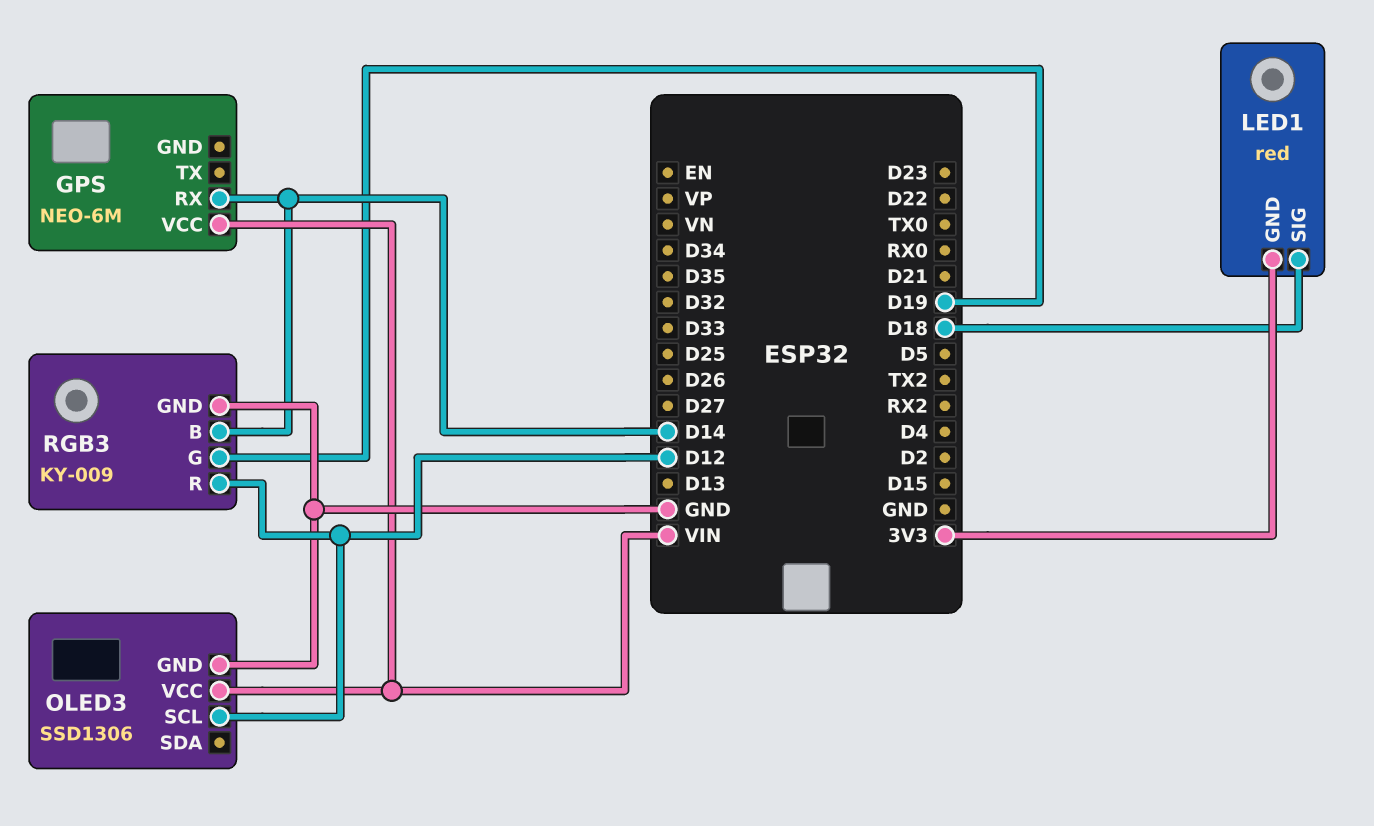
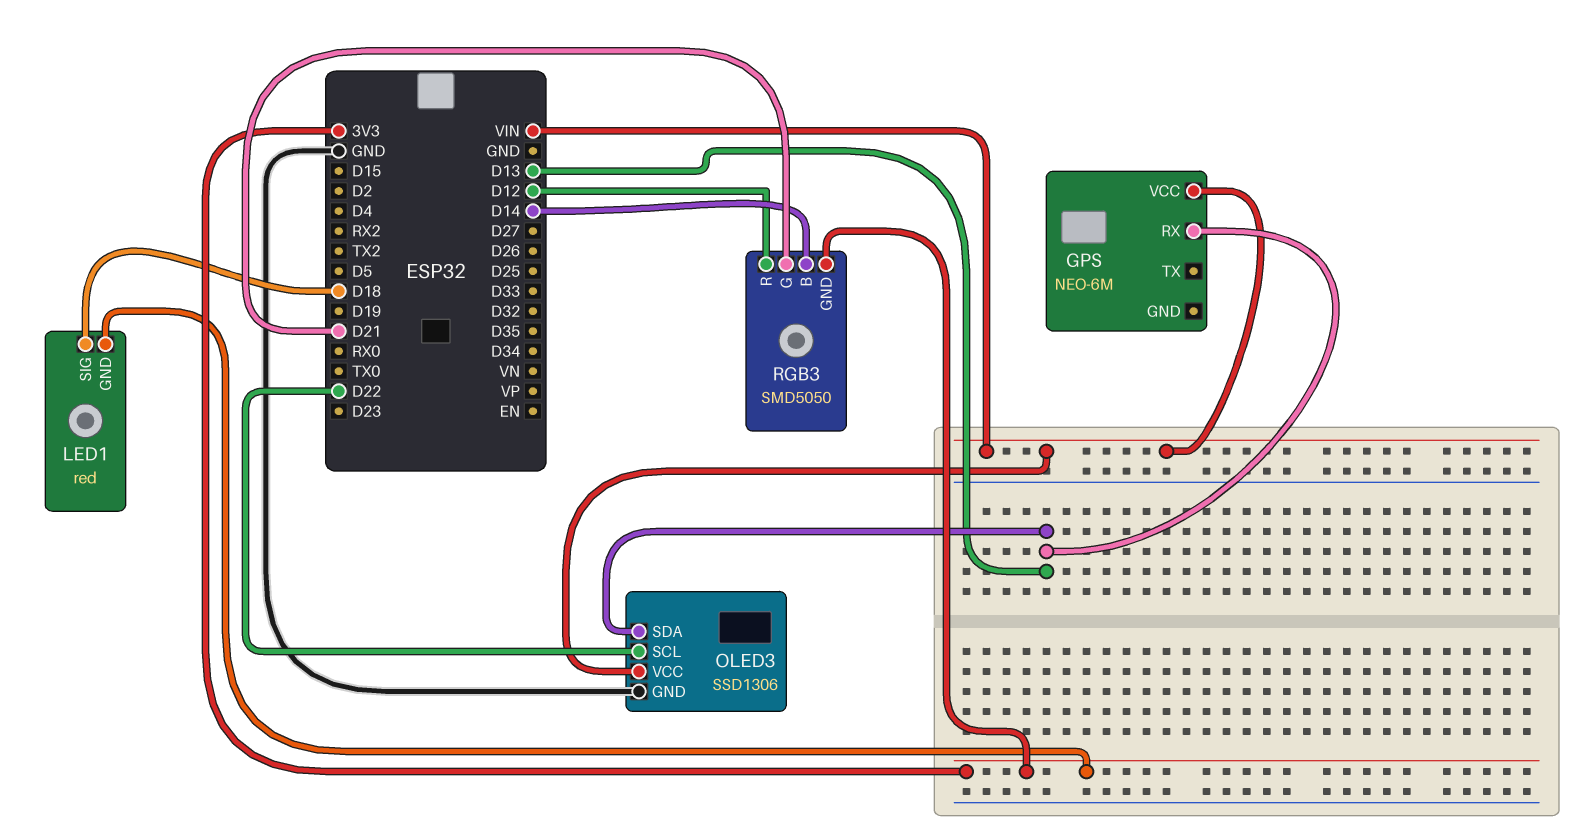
GPS pin RX: D14 -> D13
OLED3 pin SCL: D12 -> D22
OLED3 pin SDA: none -> D13
RGB3: KY-009 -> SMD5050
RGB3 pin G: D19 -> D21
RGB3 pin GND: GND -> 3V3

